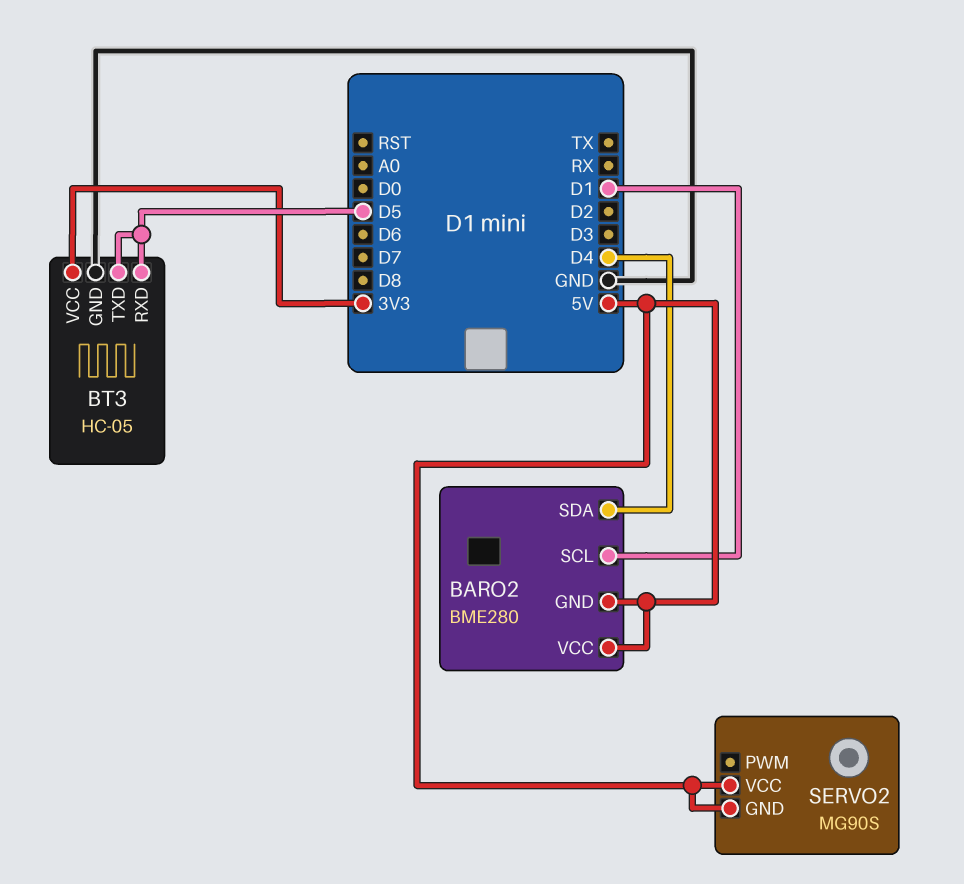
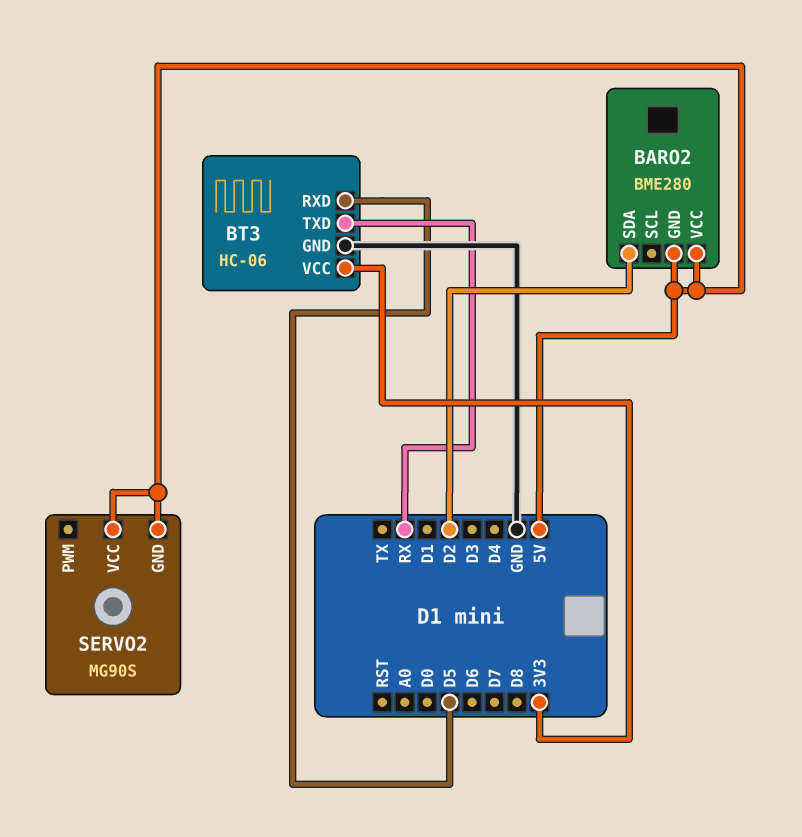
BARO2 pin SCL: D1 -> none
BARO2 pin SDA: D4 -> D2
BT3: HC-05 -> HC-06
BT3 pin TXD: D5 -> RX

